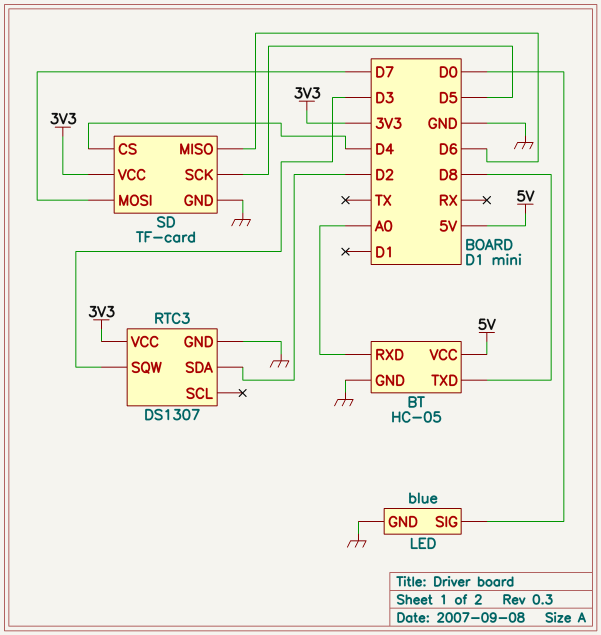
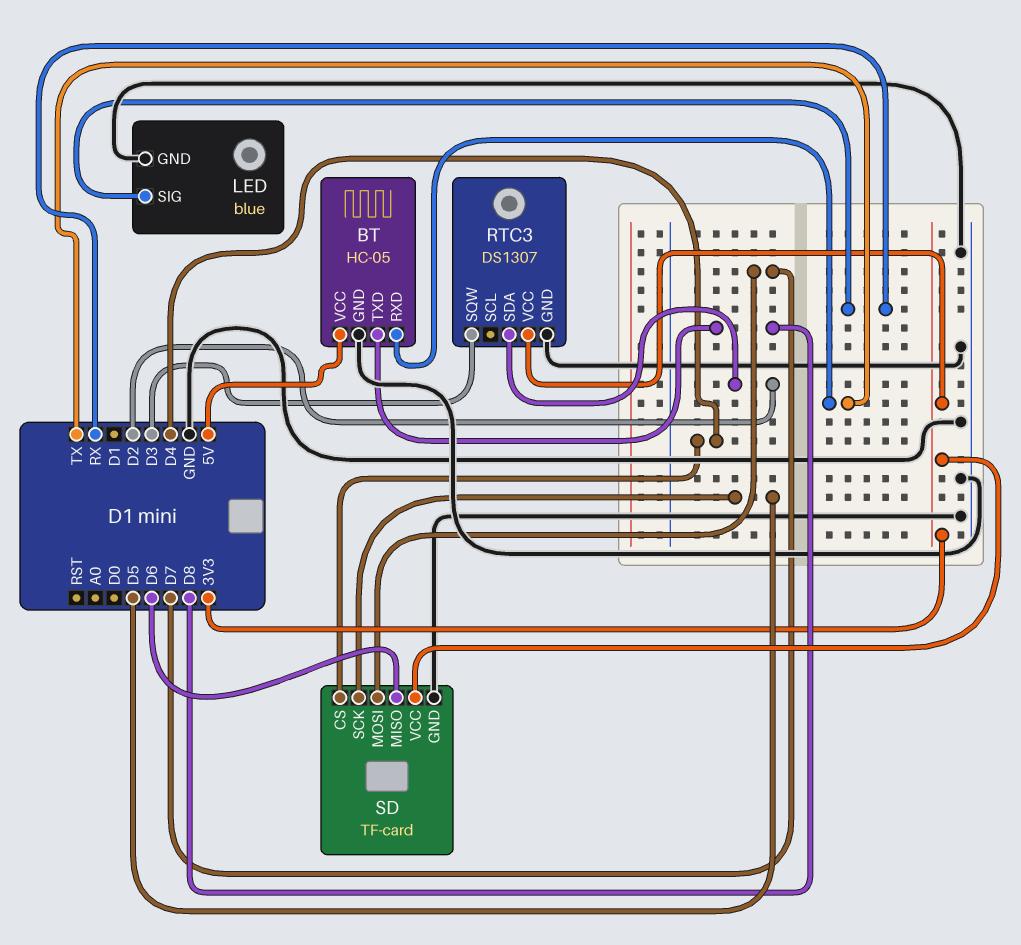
BT pin RXD: A0 -> TX
LED pin SIG: D0 -> RX

